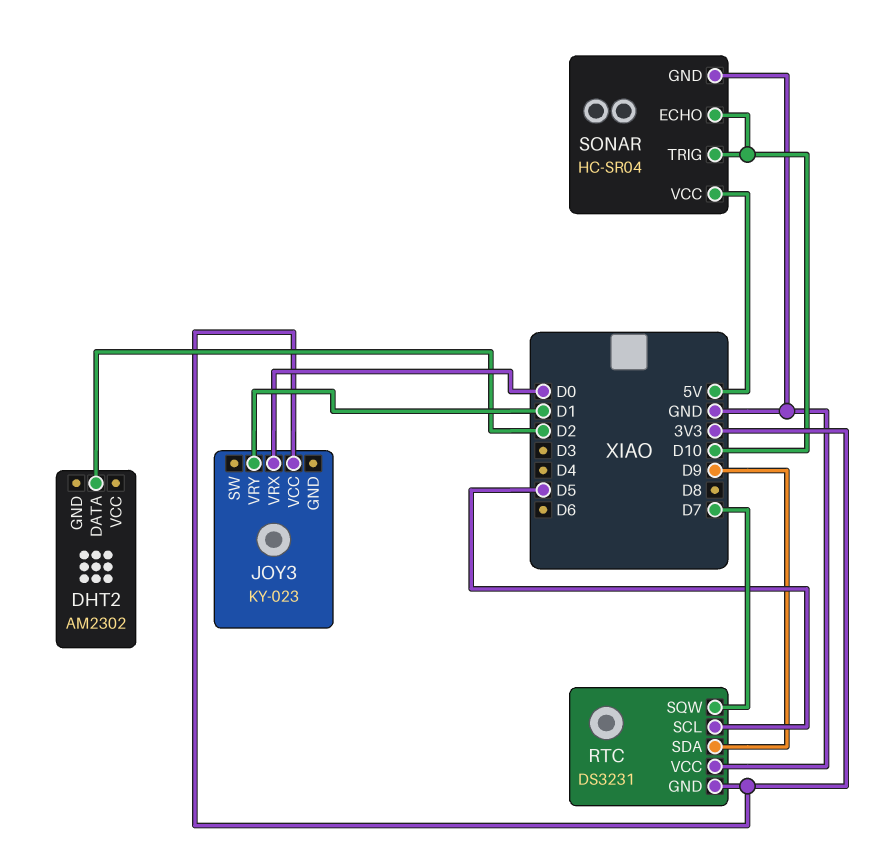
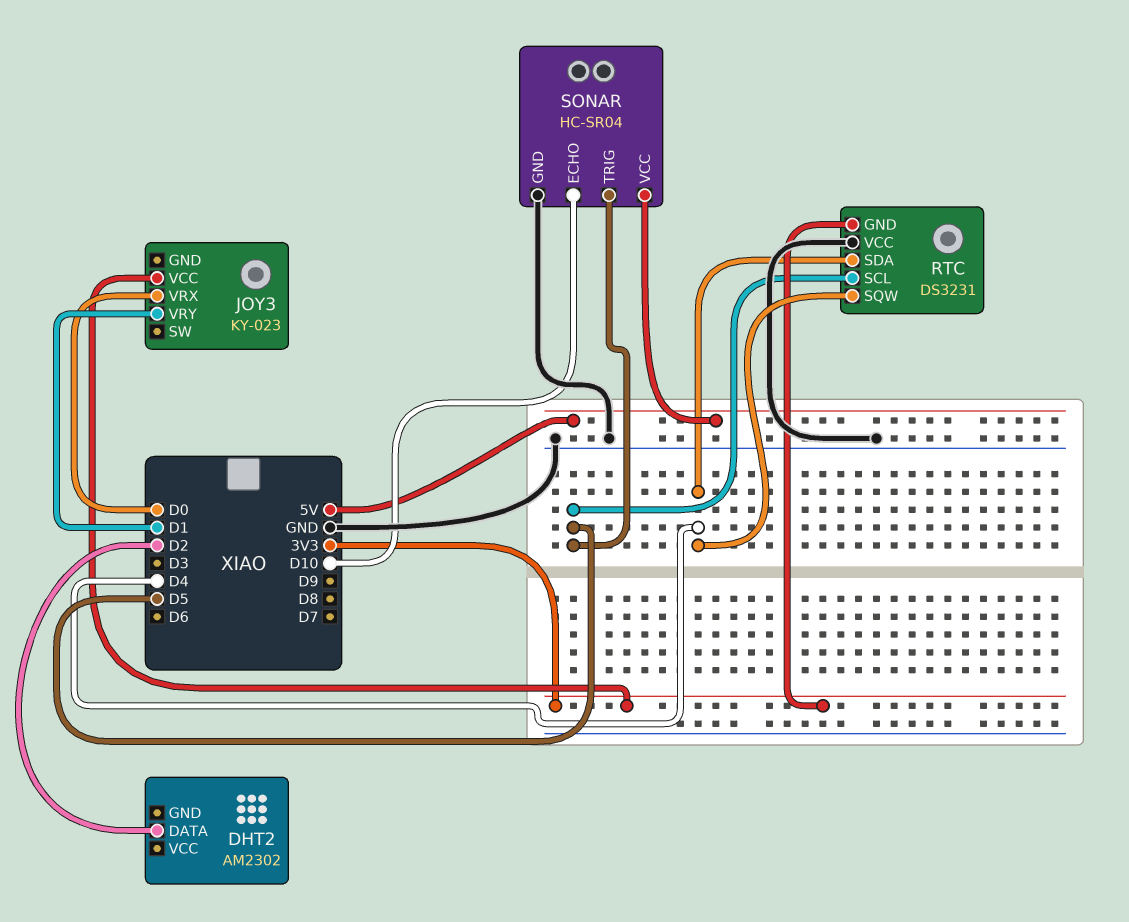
RTC pin SDA: D9 -> D4
RTC pin SQW: D7 -> D4
SONAR pin TRIG: D10 -> D5

